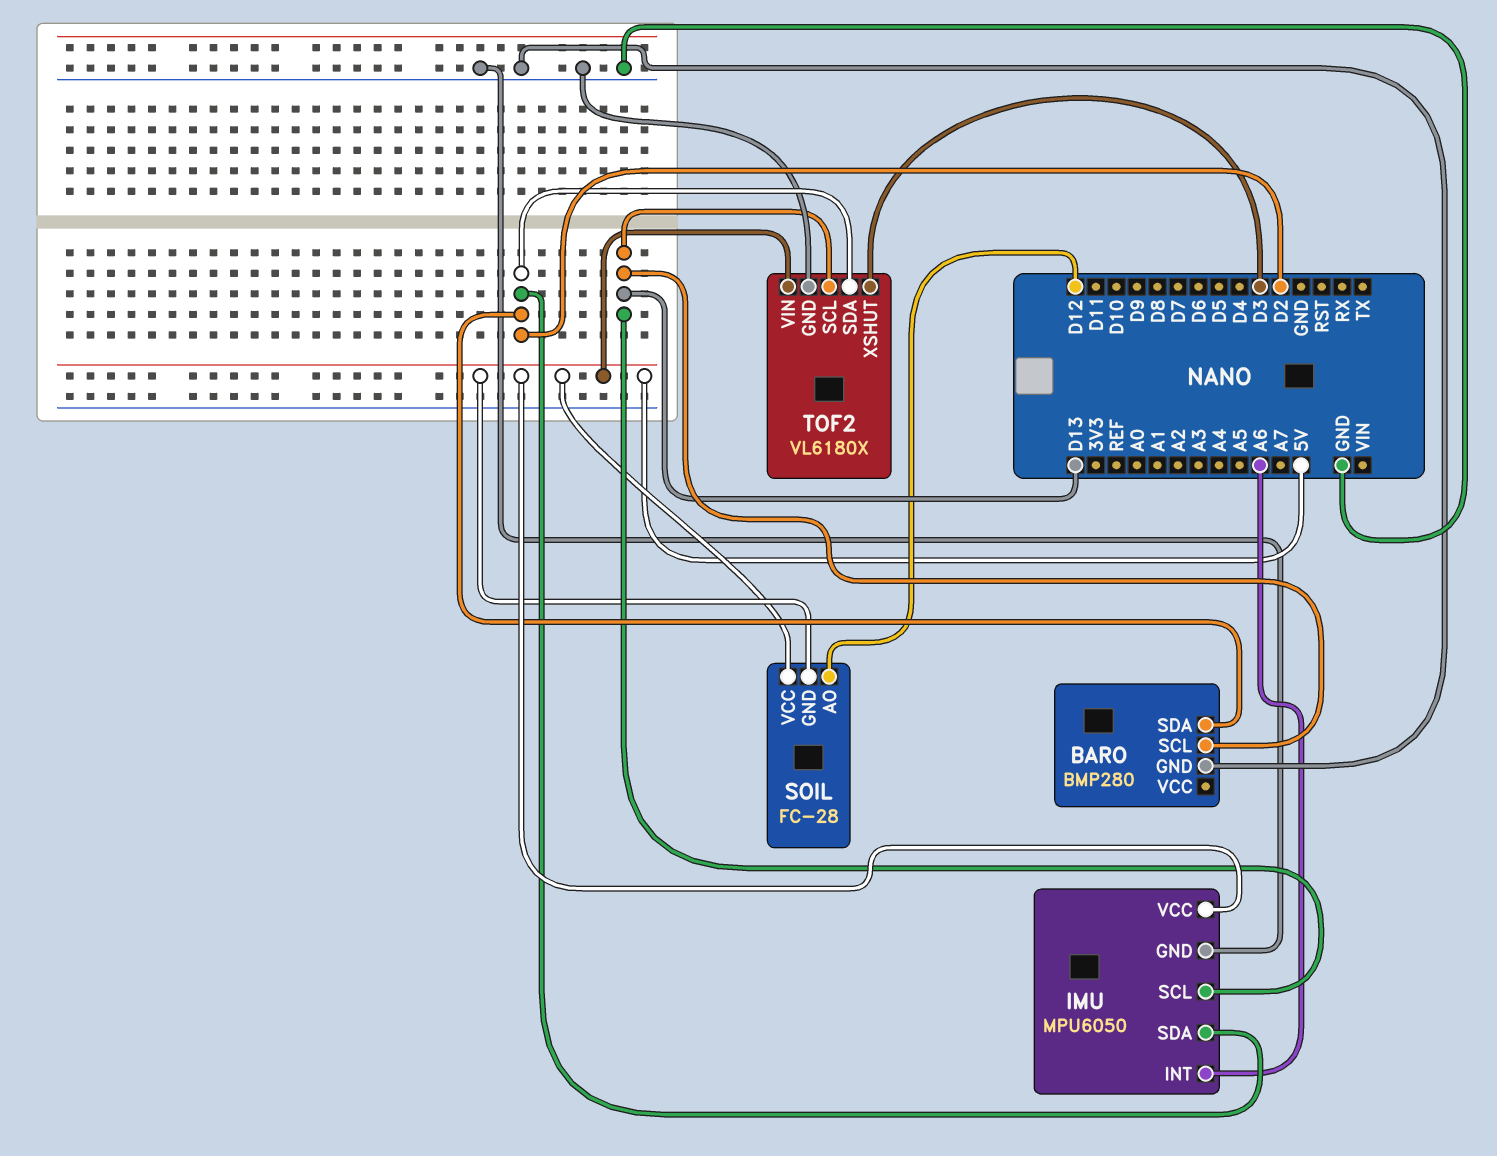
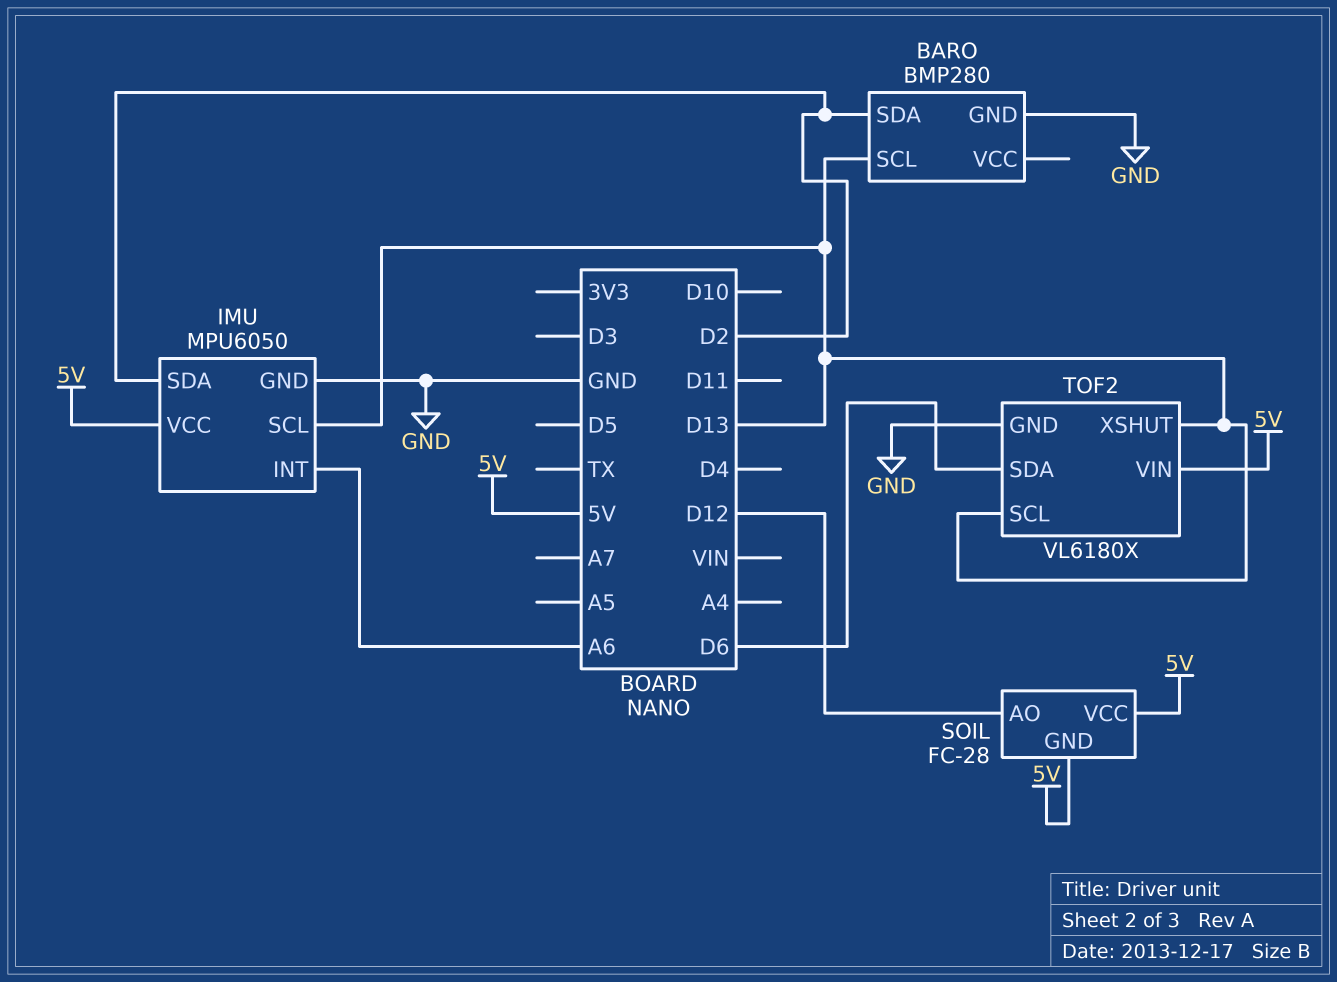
TOF2 pin SDA: D2 -> D6
TOF2 pin XSHUT: D3 -> D13

